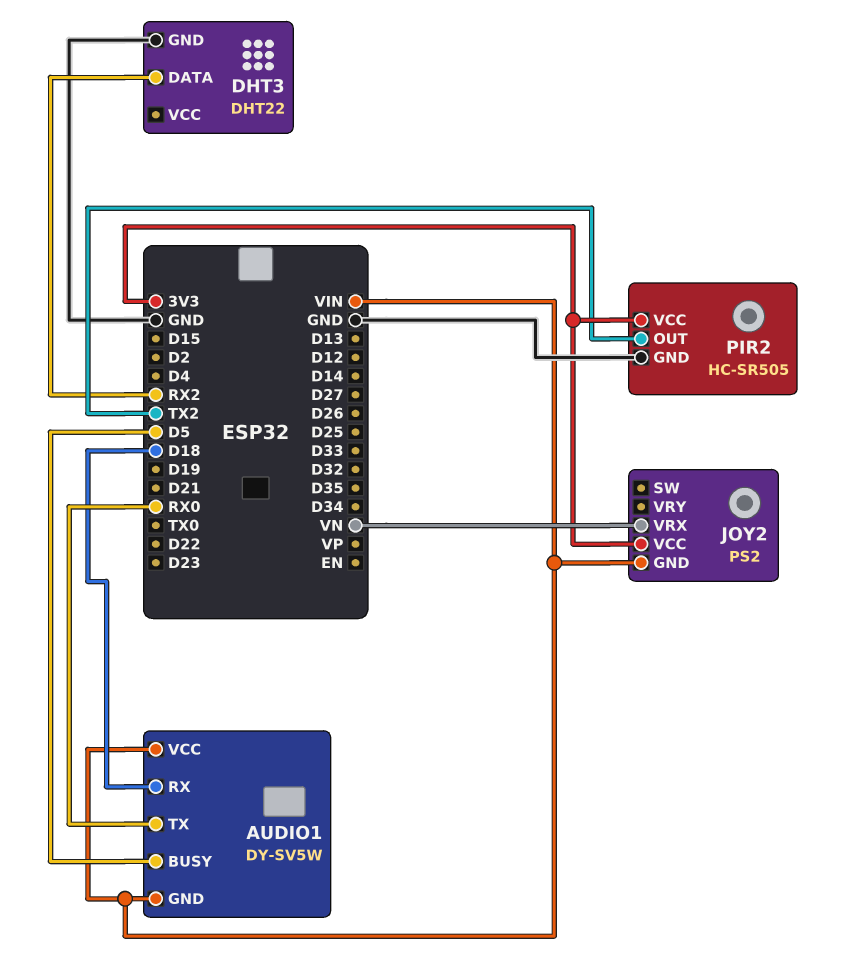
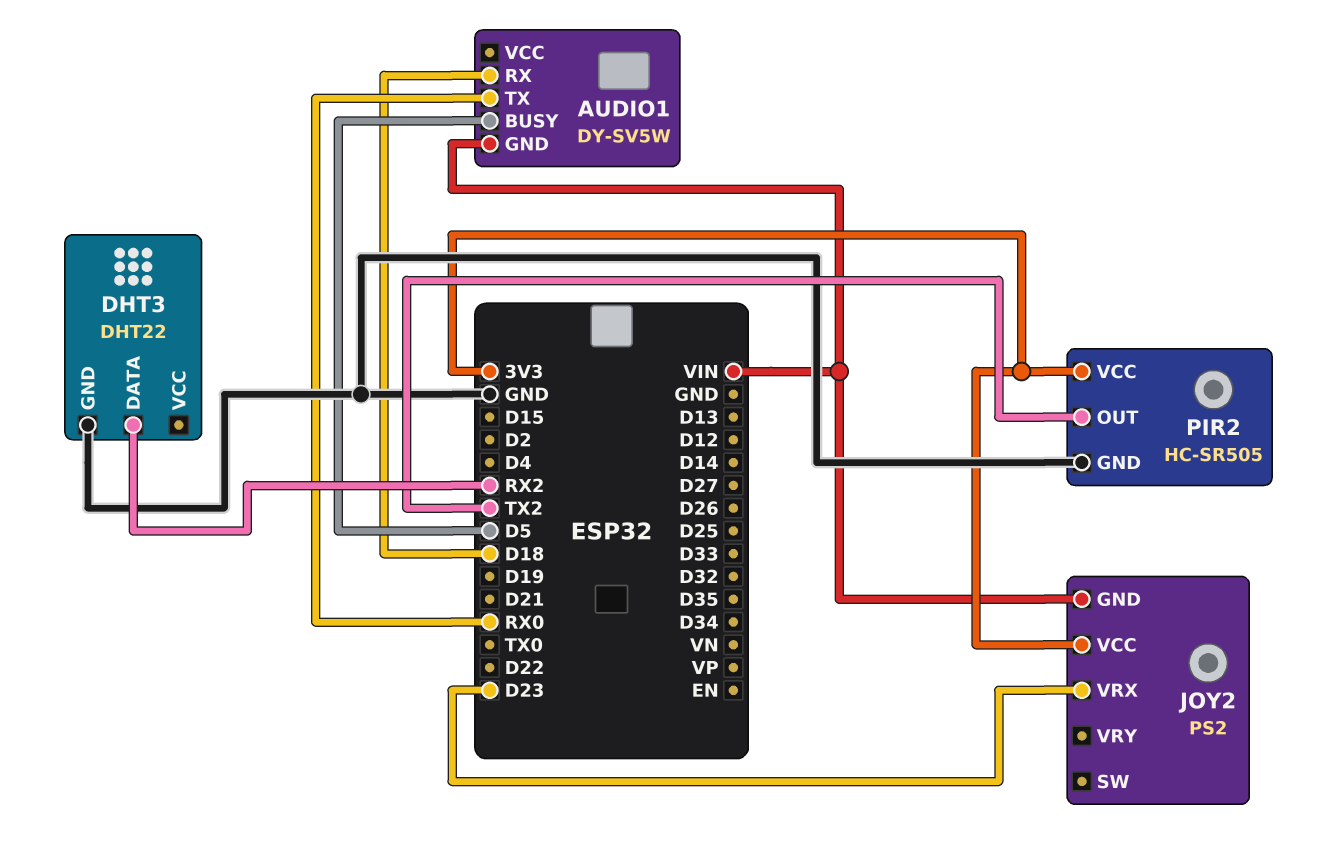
AUDIO1 pin VCC: VIN -> none
JOY2 pin VRX: VN -> D23

